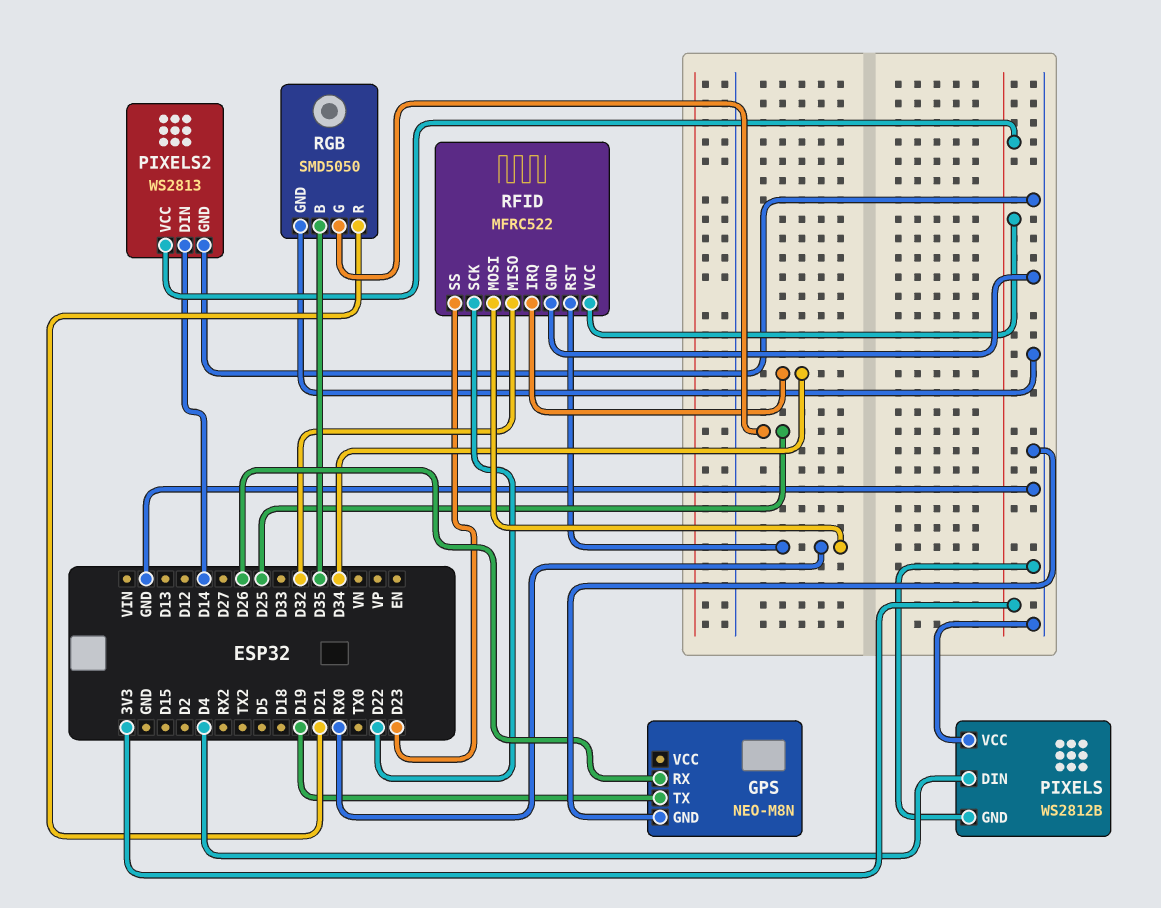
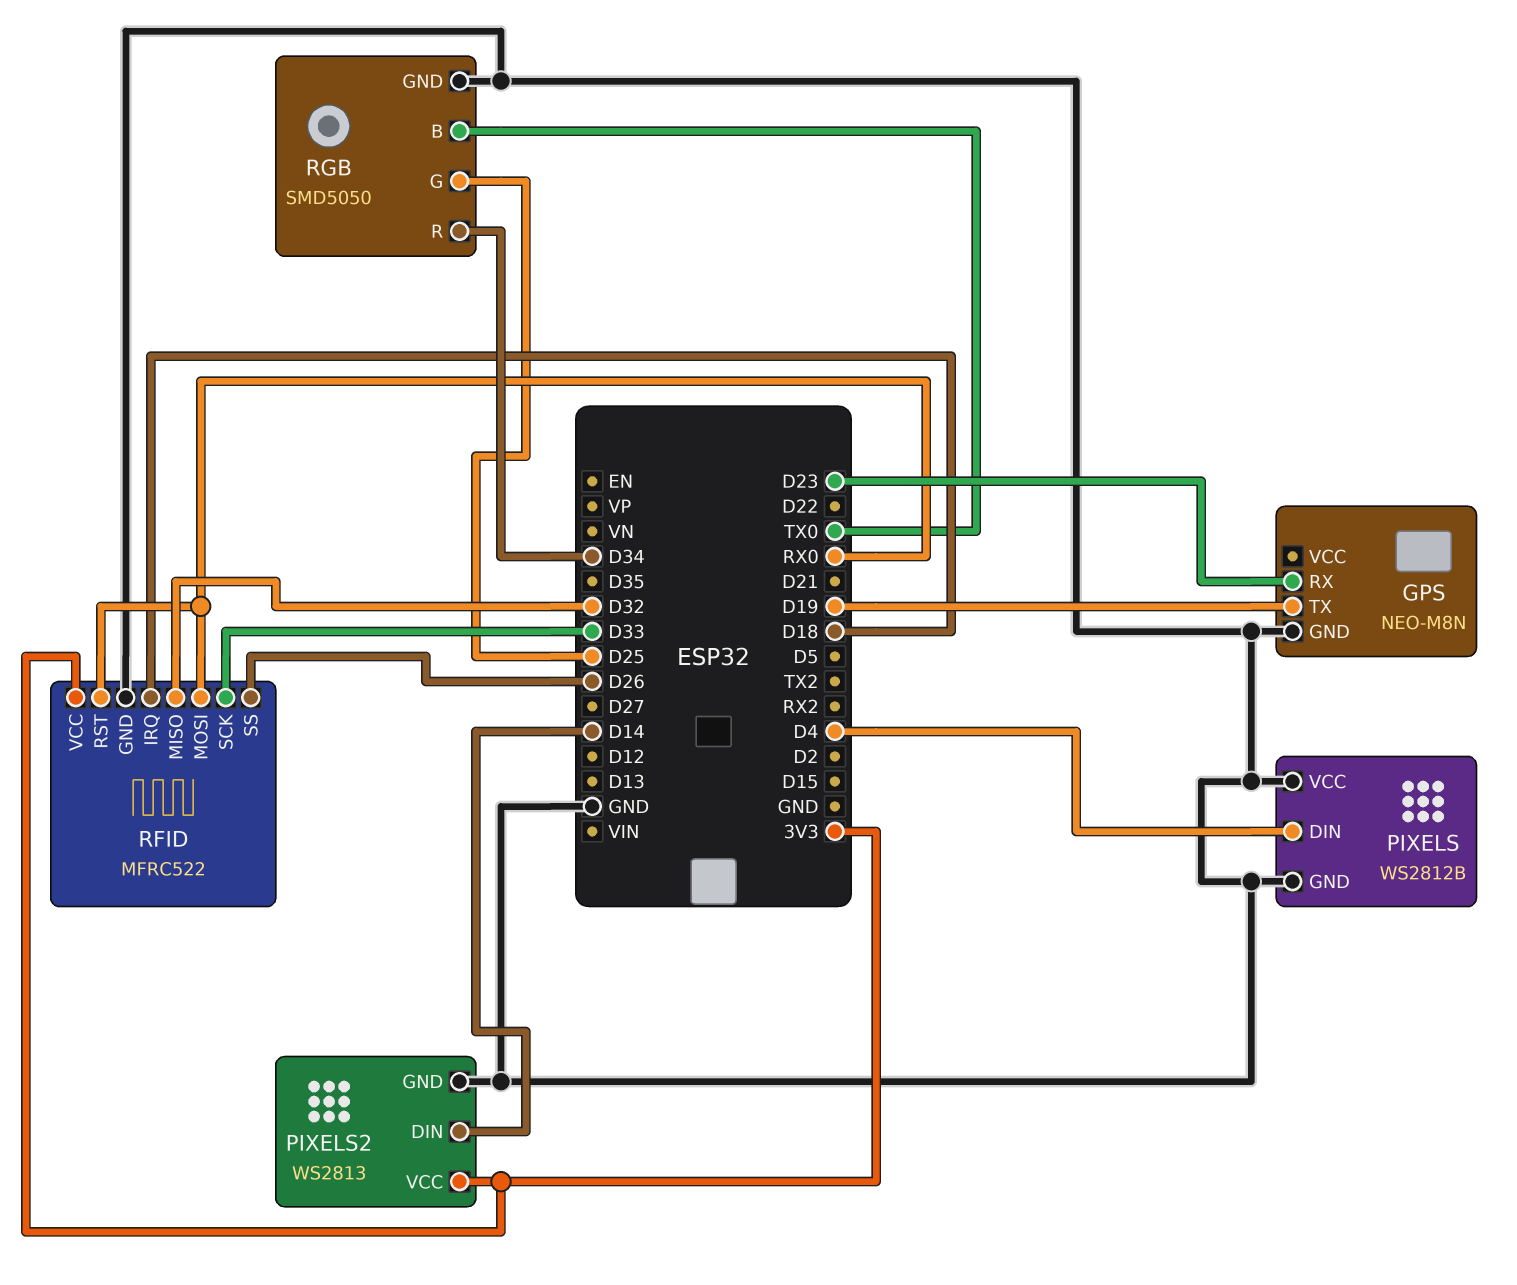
GPS pin RX: D26 -> D23
RFID pin IRQ: D34 -> D18
RFID pin SCK: D22 -> D33
RFID pin SS: D23 -> D26
RGB pin B: D35 -> TX0
RGB pin R: D21 -> D34

